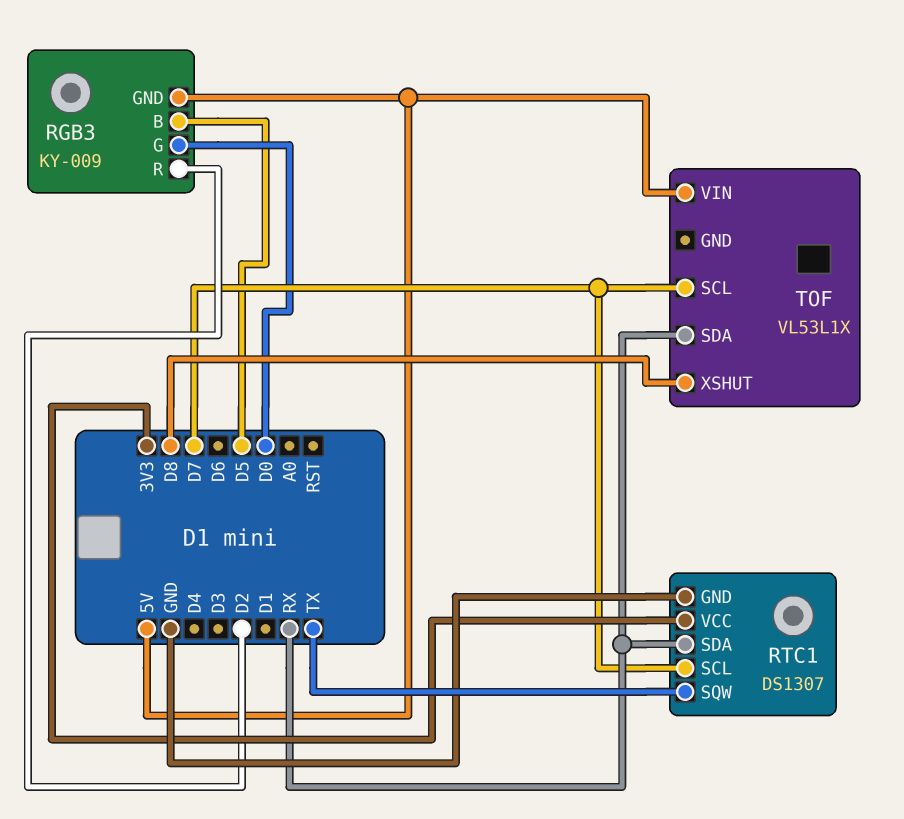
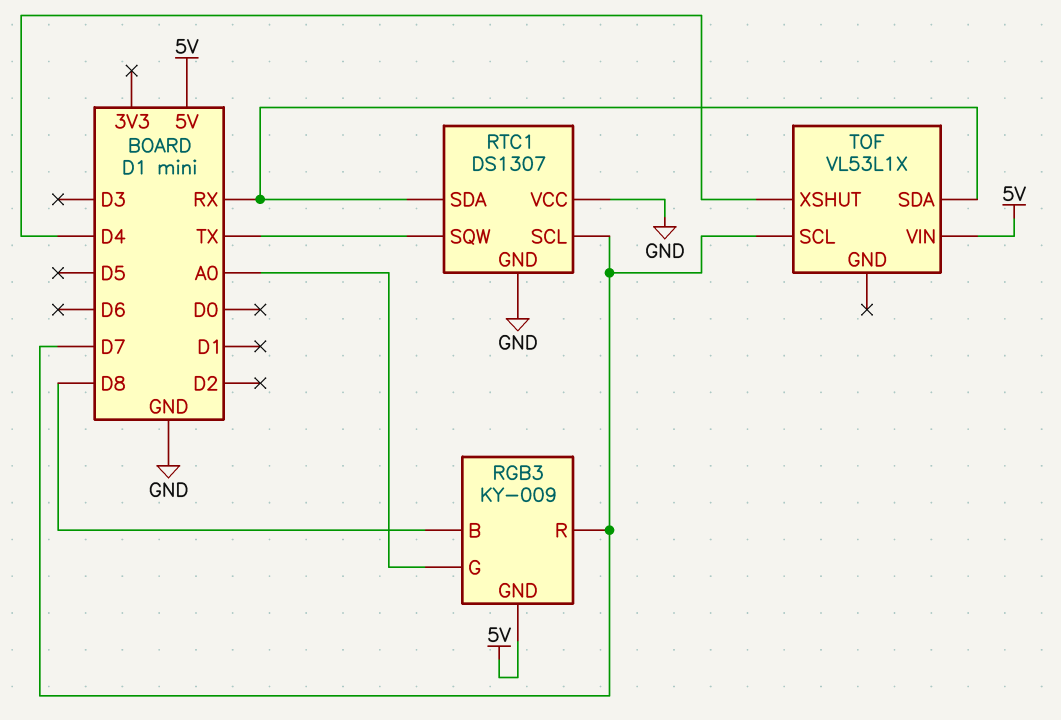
RGB3 pin B: D5 -> D8
RGB3 pin G: D0 -> A0
RGB3 pin R: D2 -> D7
RTC1 pin VCC: 3V3 -> GND
TOF pin XSHUT: D8 -> D4

